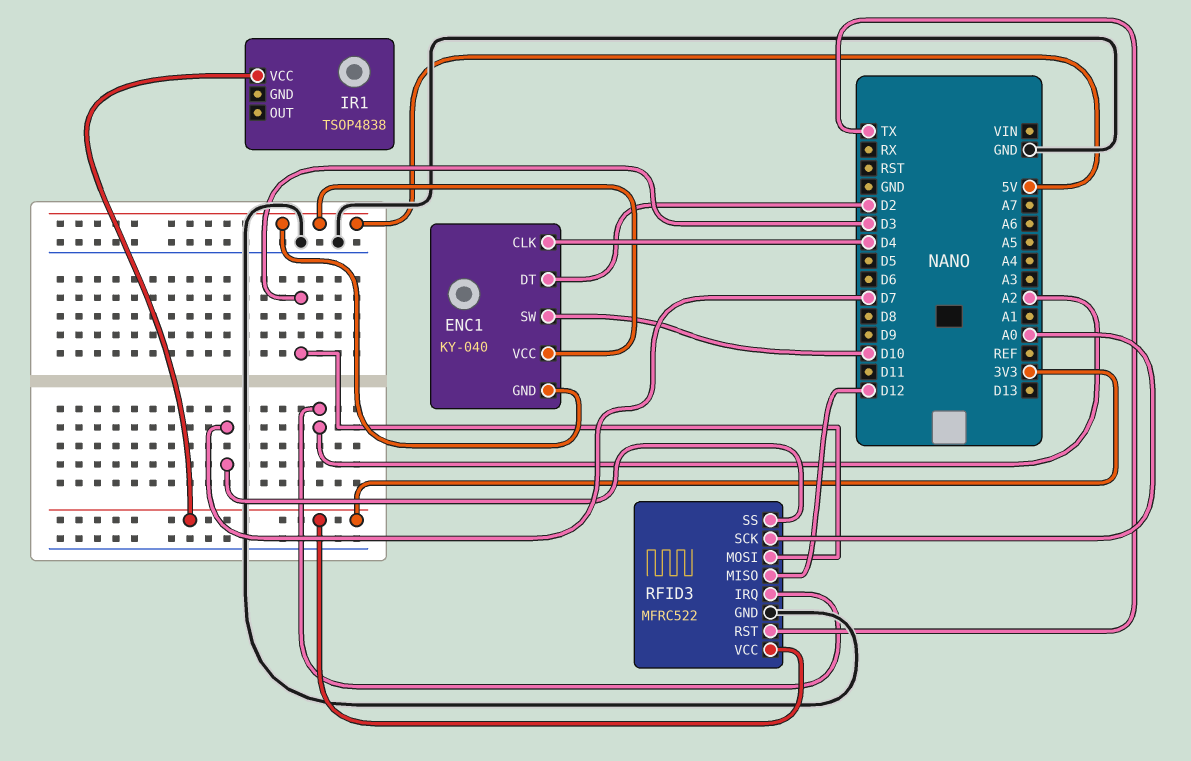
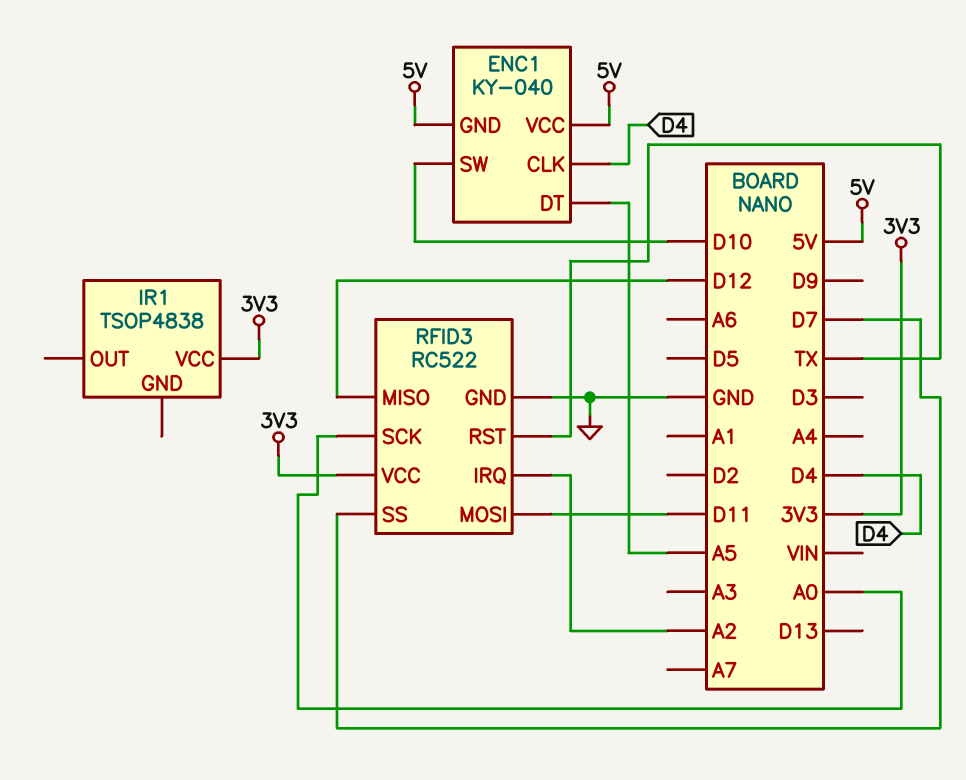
ENC1 pin DT: D2 -> A5
RFID3: MFRC522 -> RC522
RFID3 pin MOSI: D3 -> D11

